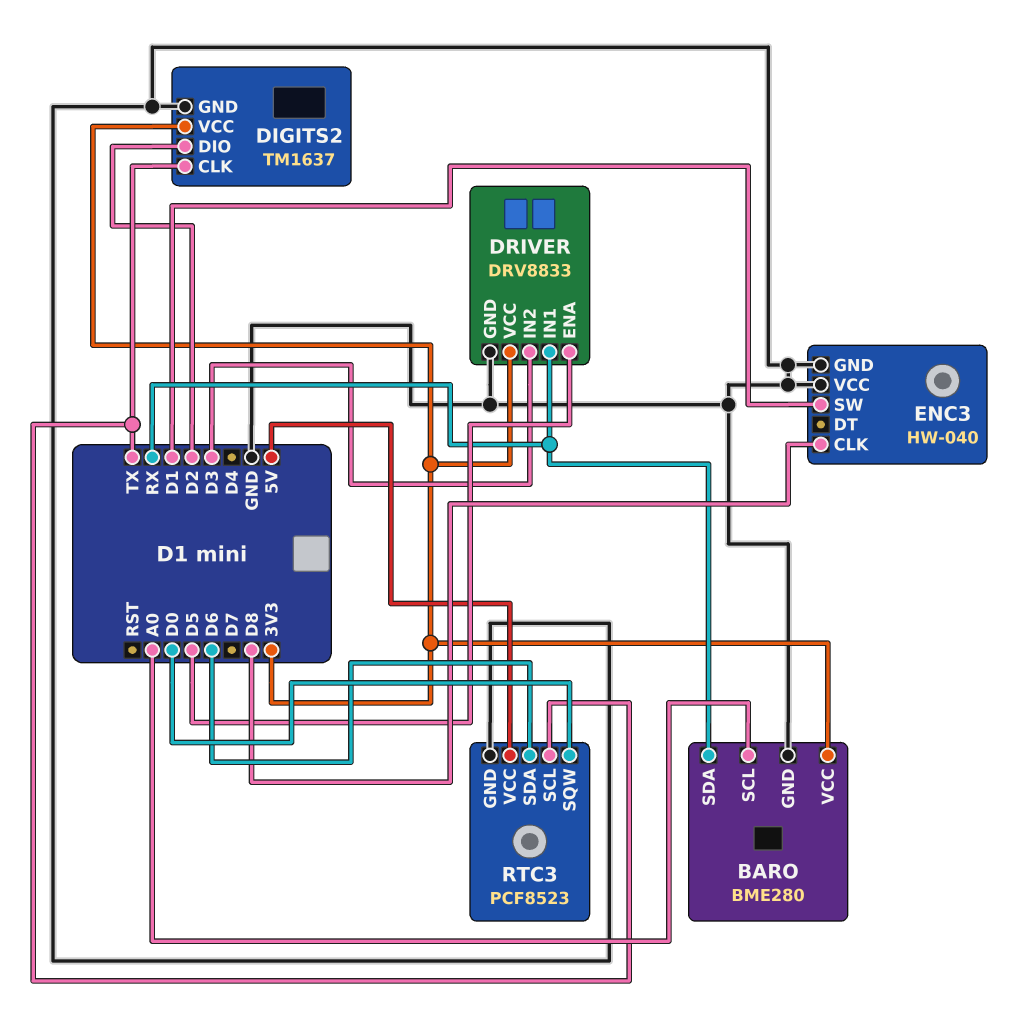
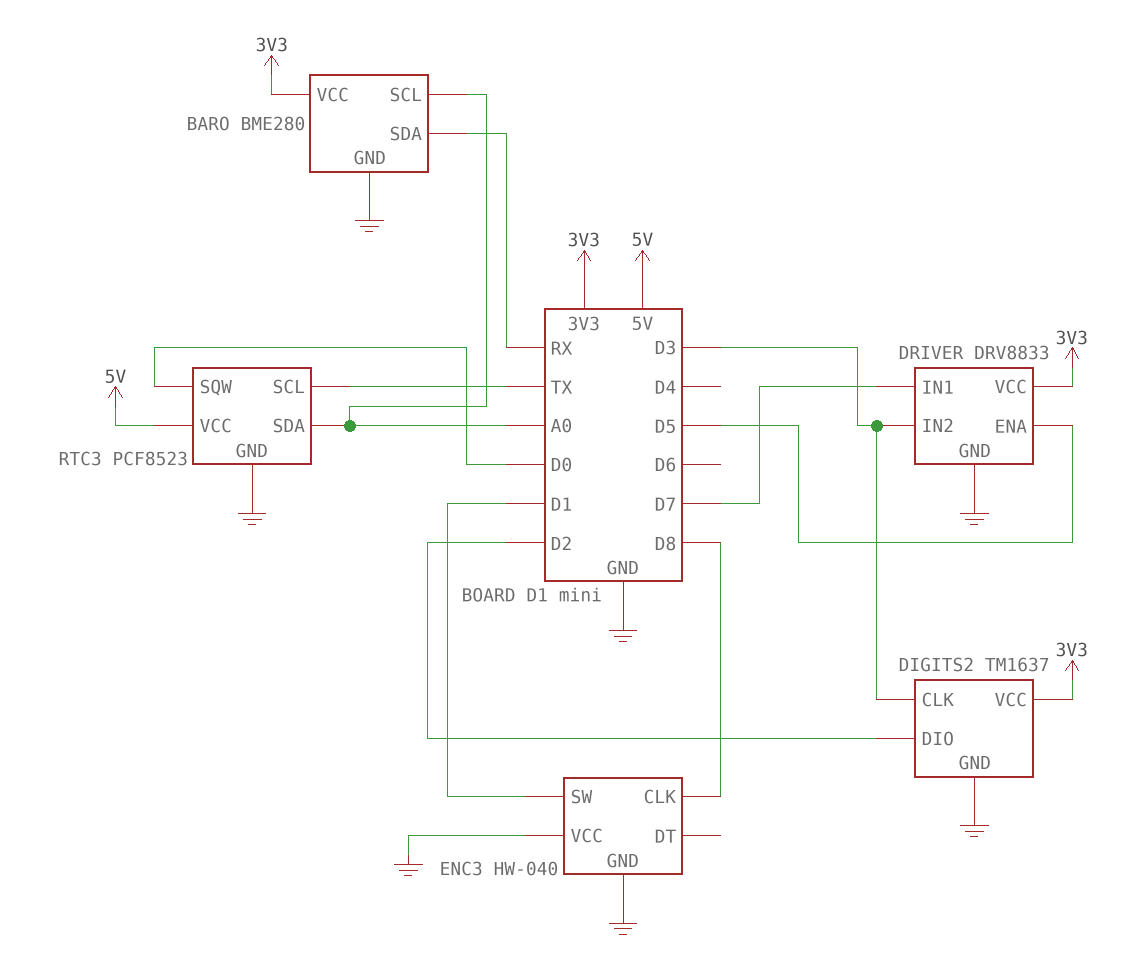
DIGITS2 pin CLK: TX -> D3
DRIVER pin IN1: RX -> D7
RTC3 pin SDA: D6 -> A0

